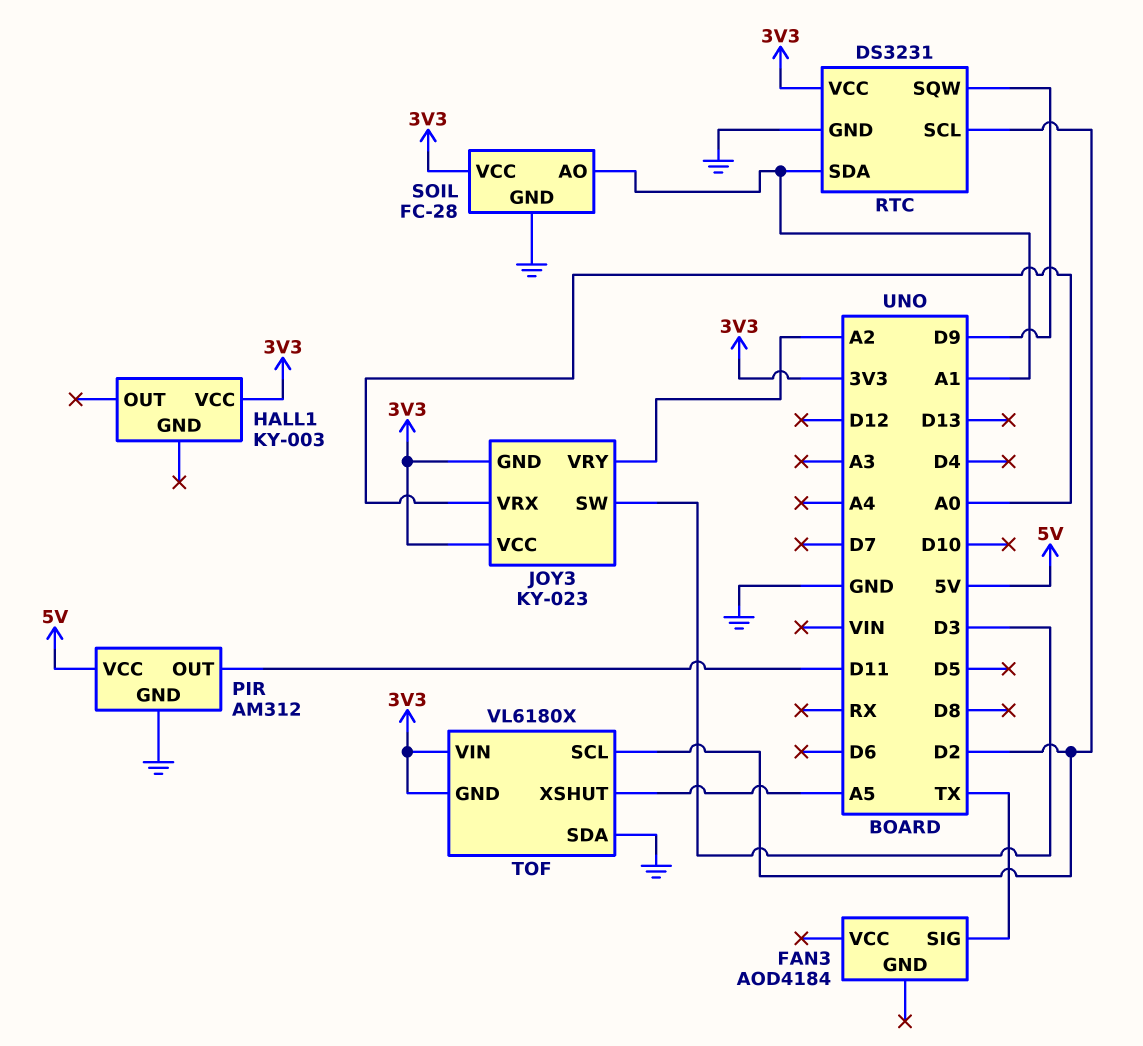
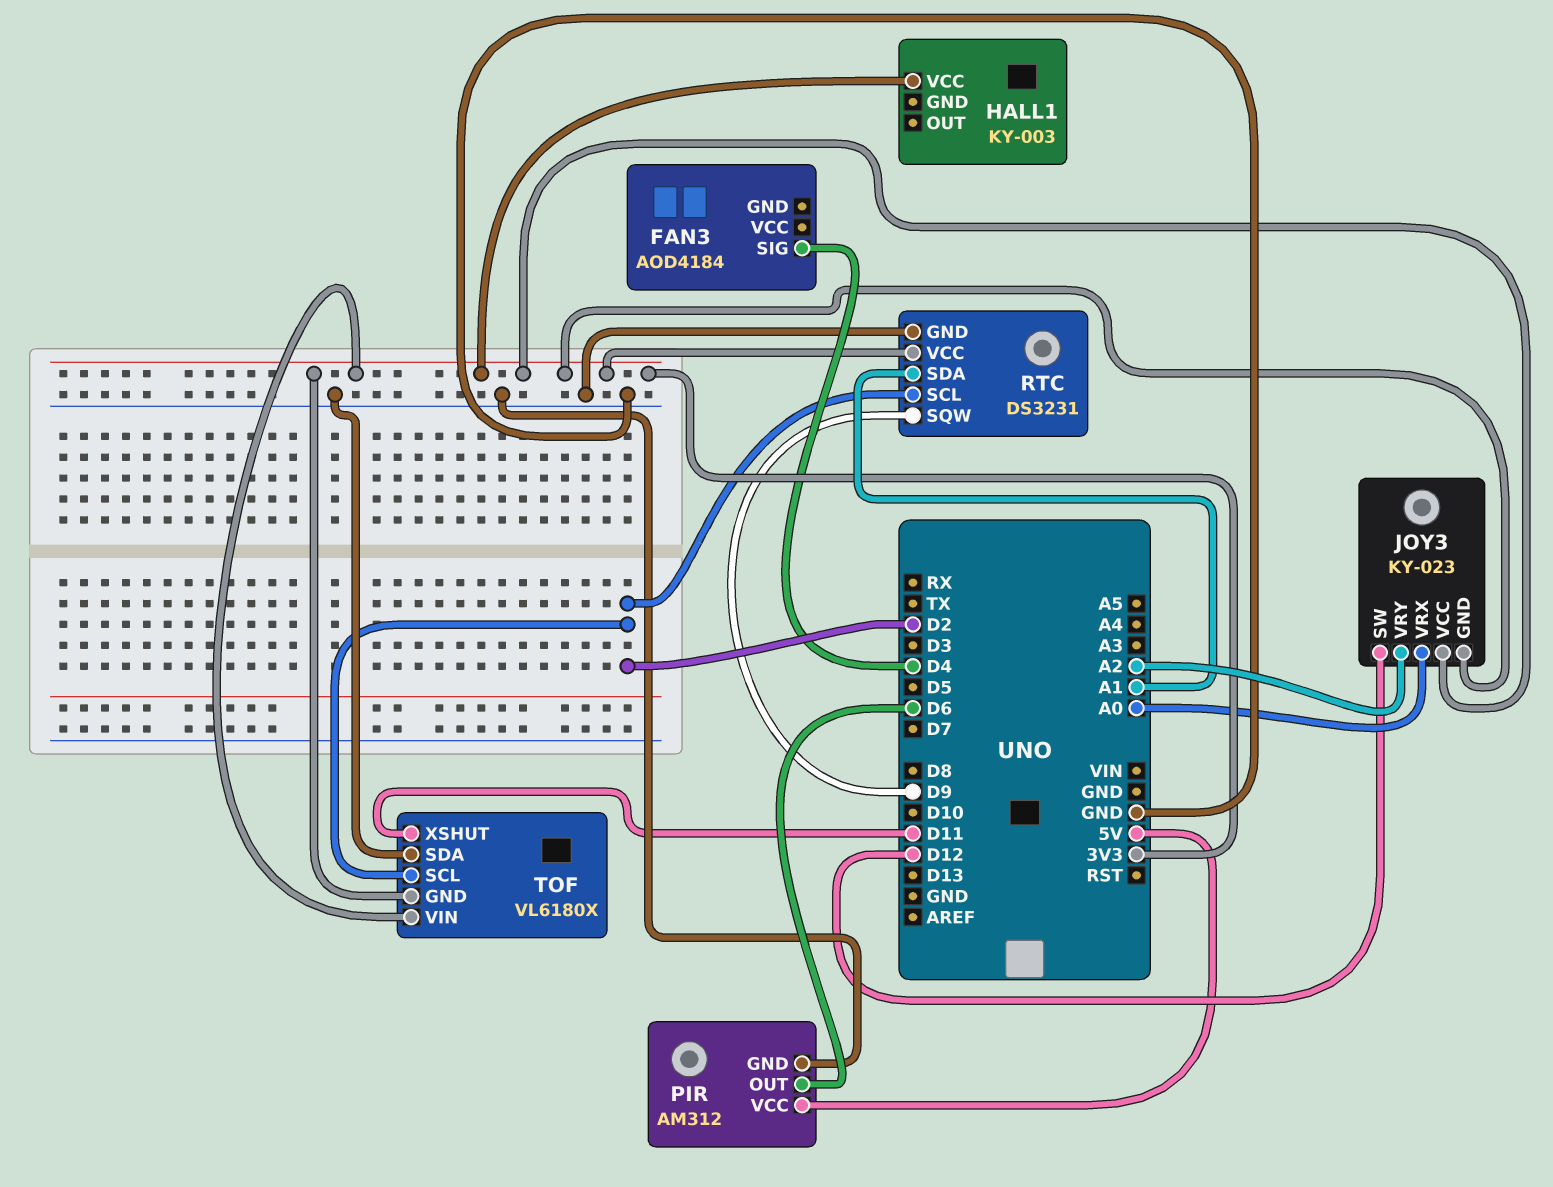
FAN3 pin SIG: TX -> D4
JOY3 pin SW: D3 -> D12
PIR pin OUT: D11 -> D6
SOIL: FC-28 -> none
SOIL pin AO: A1 -> none
SOIL pin GND: GND -> none
SOIL pin VCC: 3V3 -> none
TOF pin XSHUT: A5 -> D11

